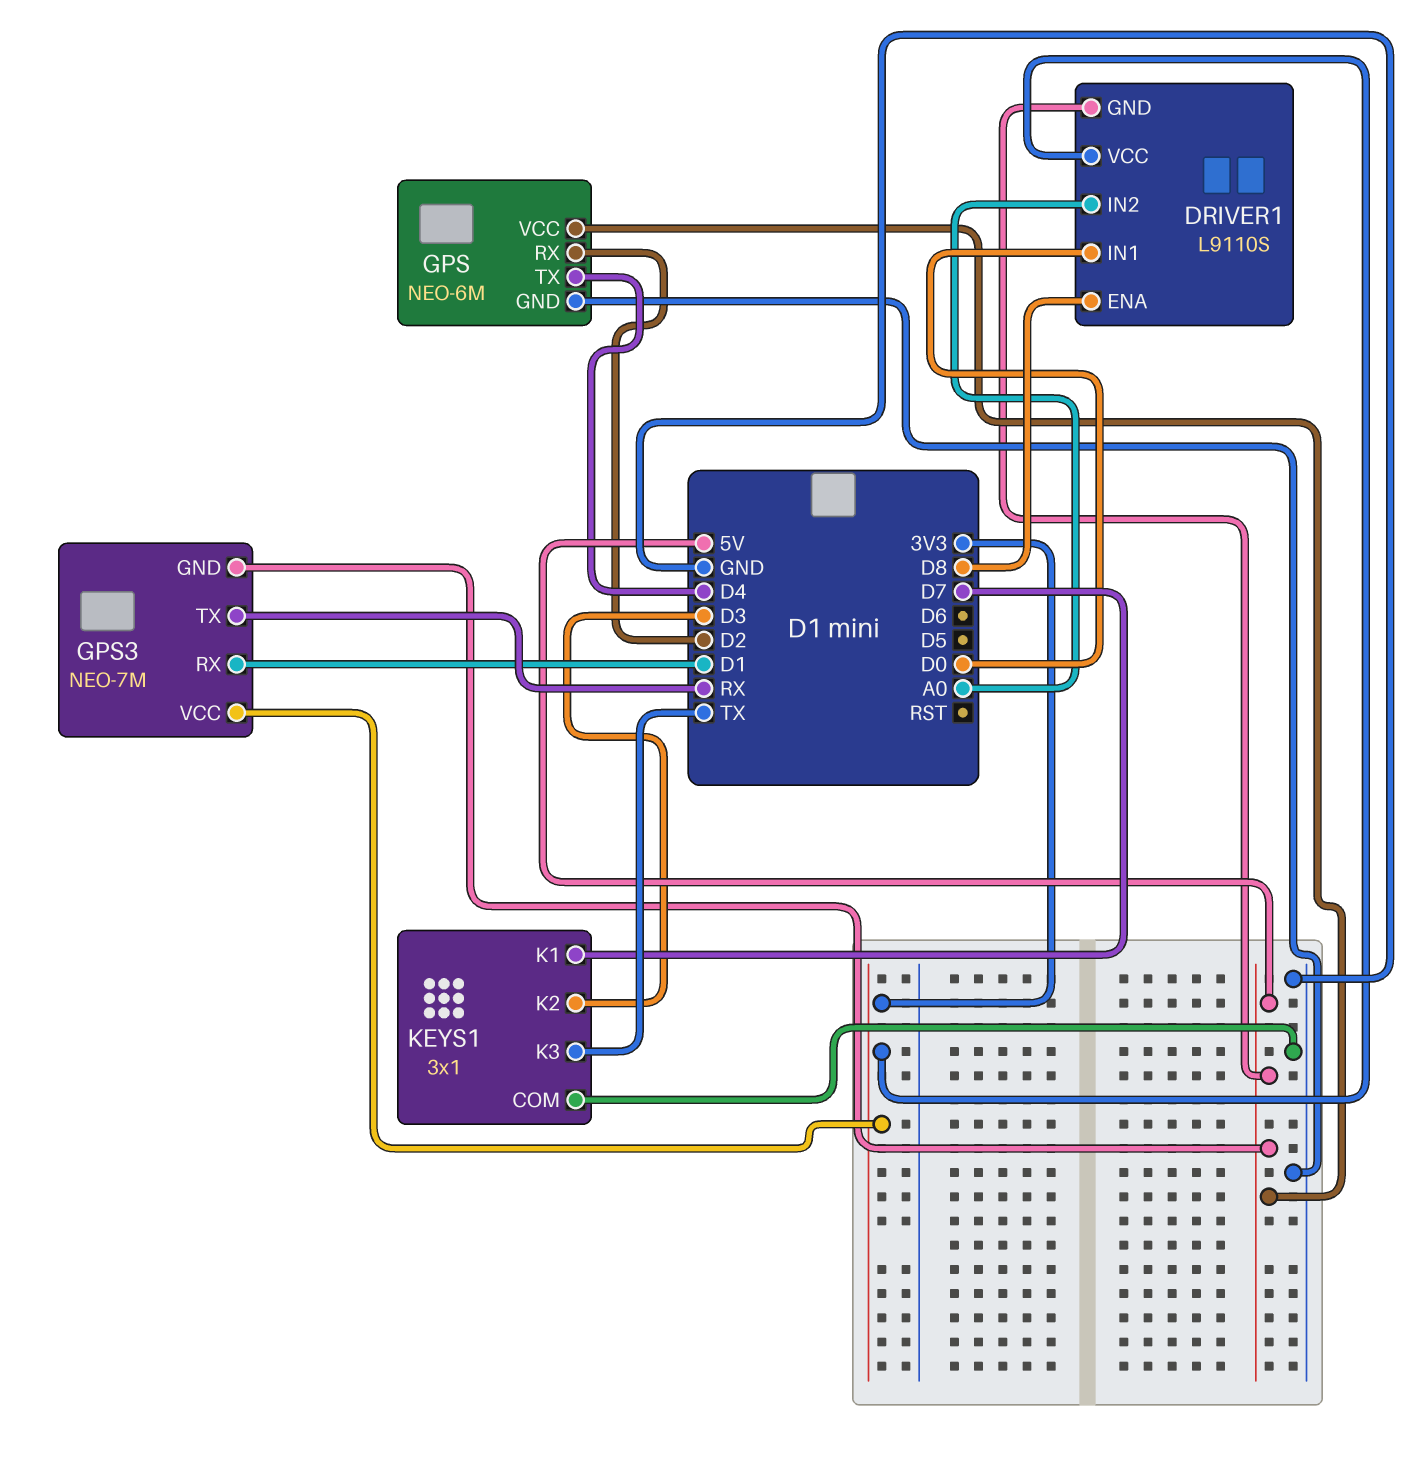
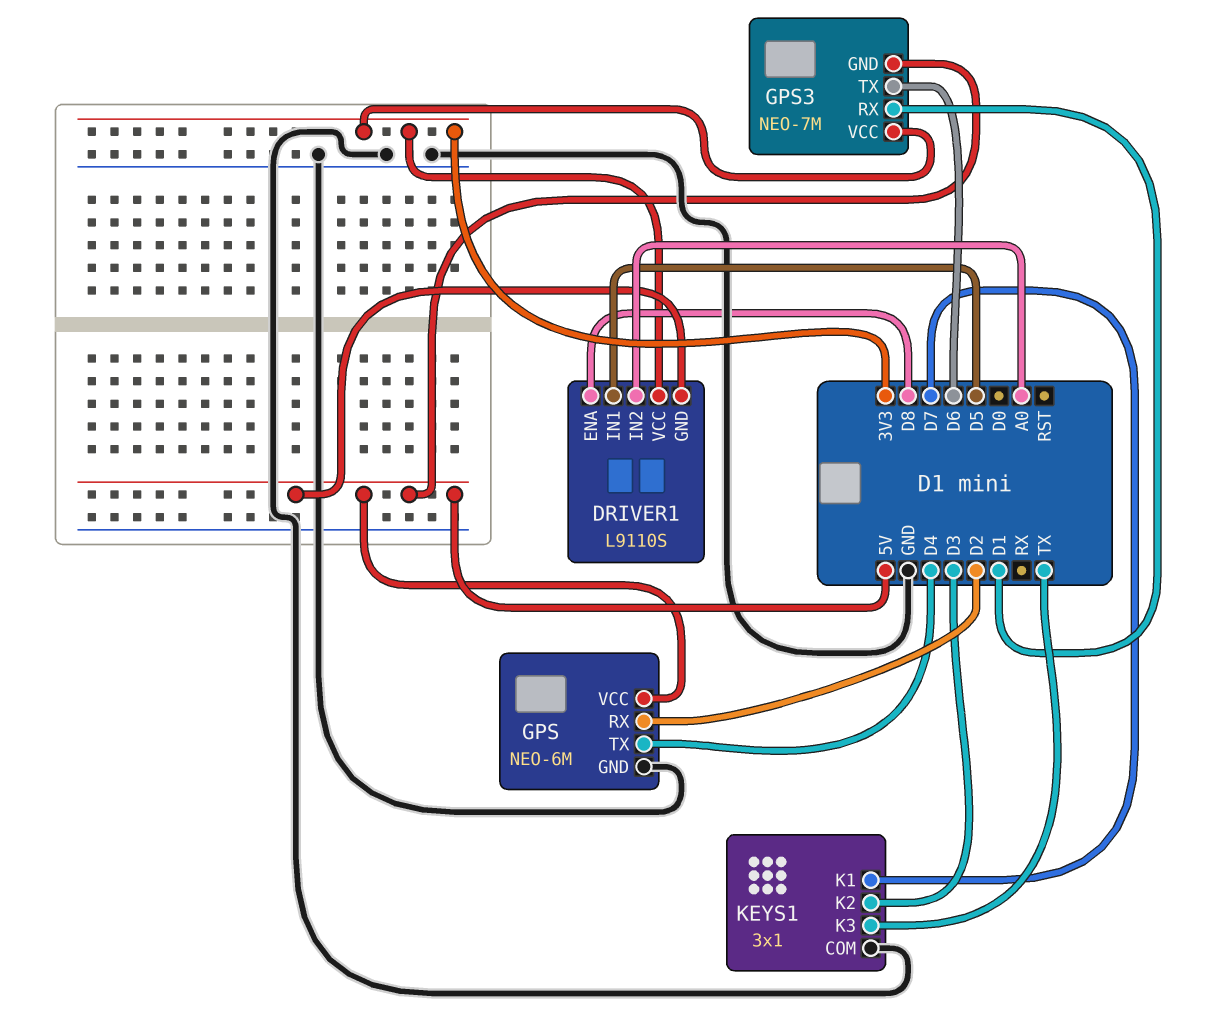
DRIVER1 pin IN1: D0 -> D5
GPS3 pin TX: RX -> D6

